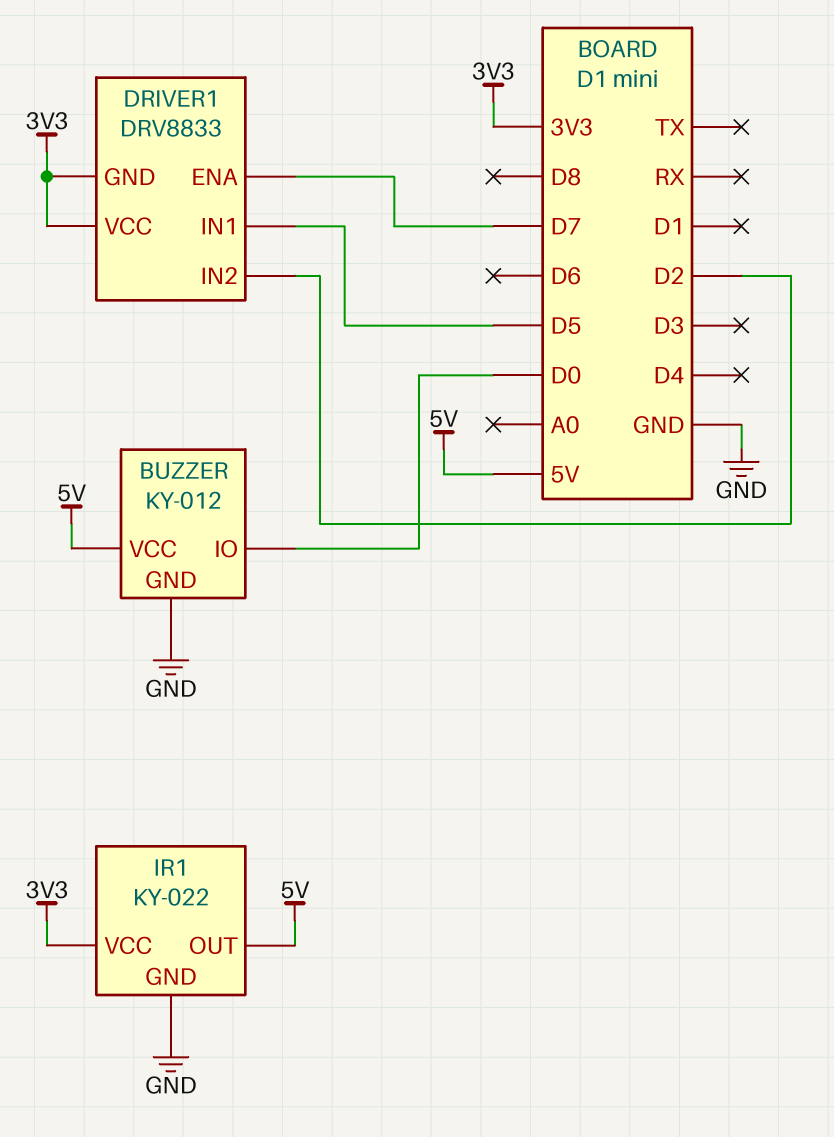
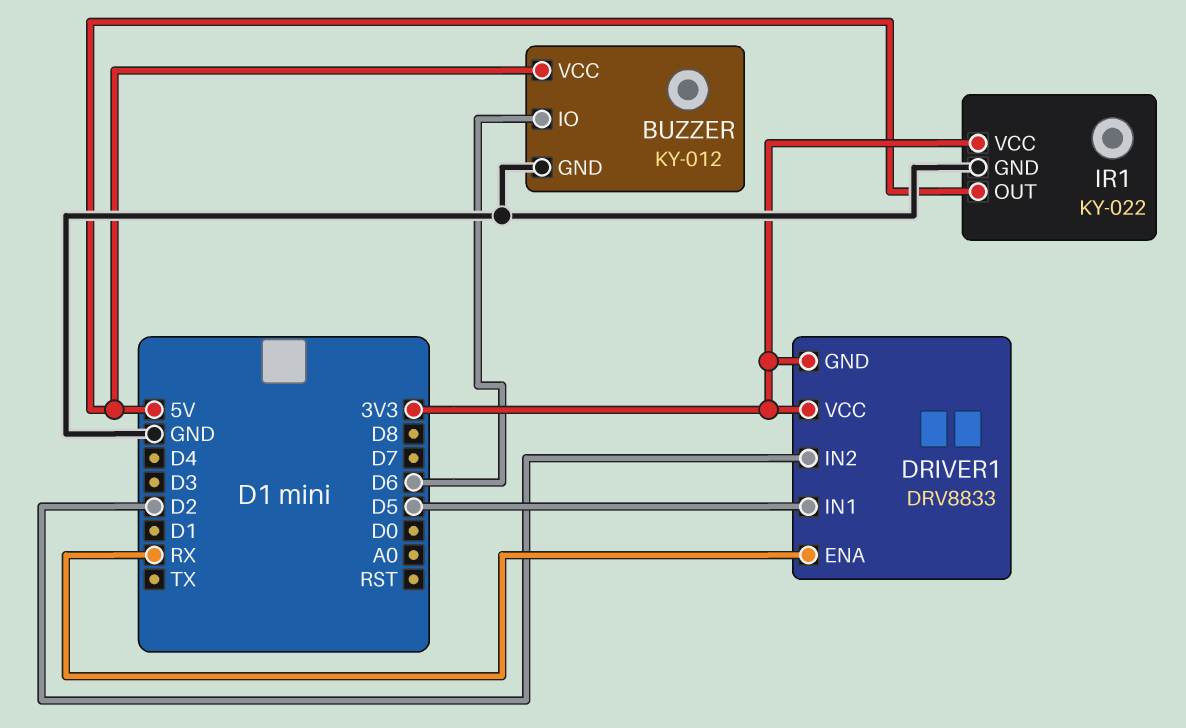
BUZZER pin IO: D0 -> D6
DRIVER1 pin ENA: D7 -> RX

